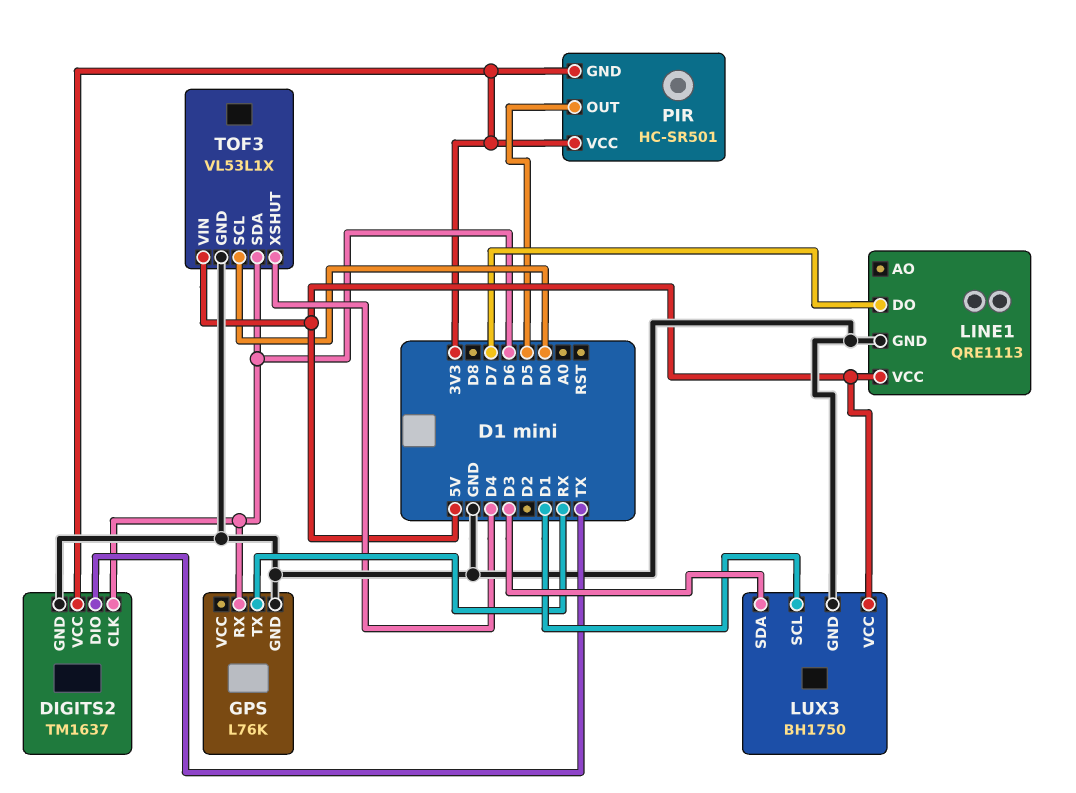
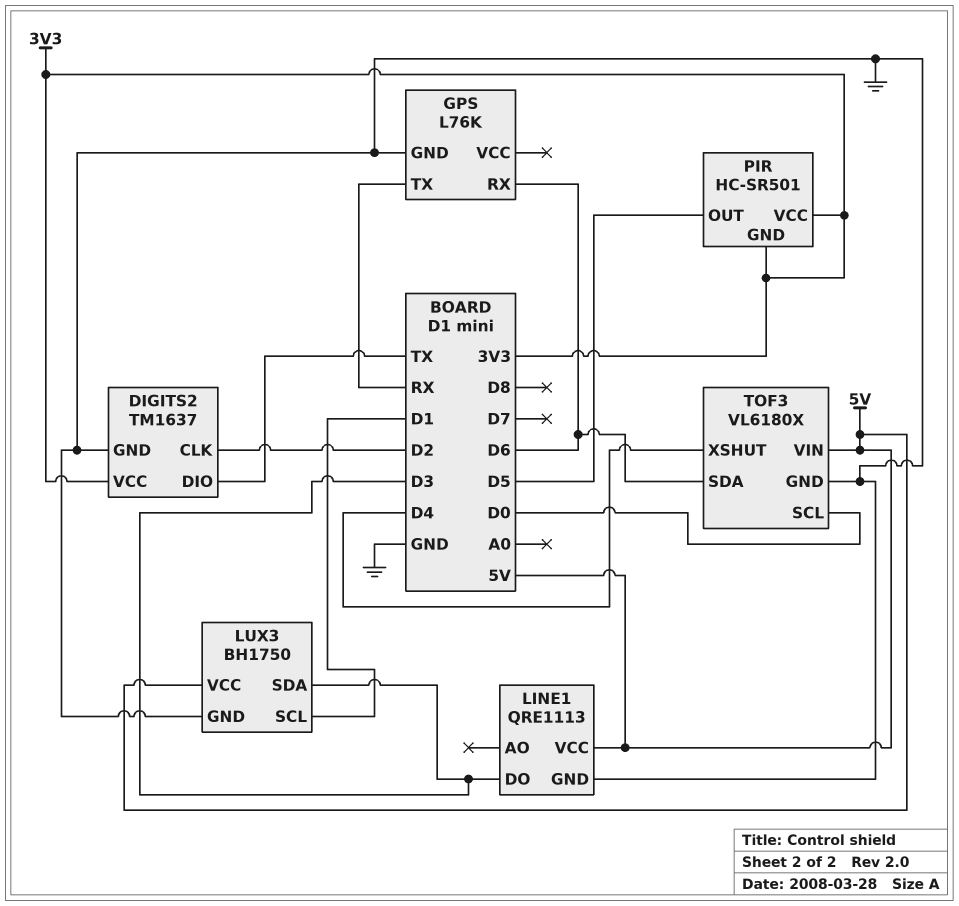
DIGITS2 pin CLK: D6 -> D2
LINE1 pin DO: D7 -> D3
TOF3: VL53L1X -> VL6180X

